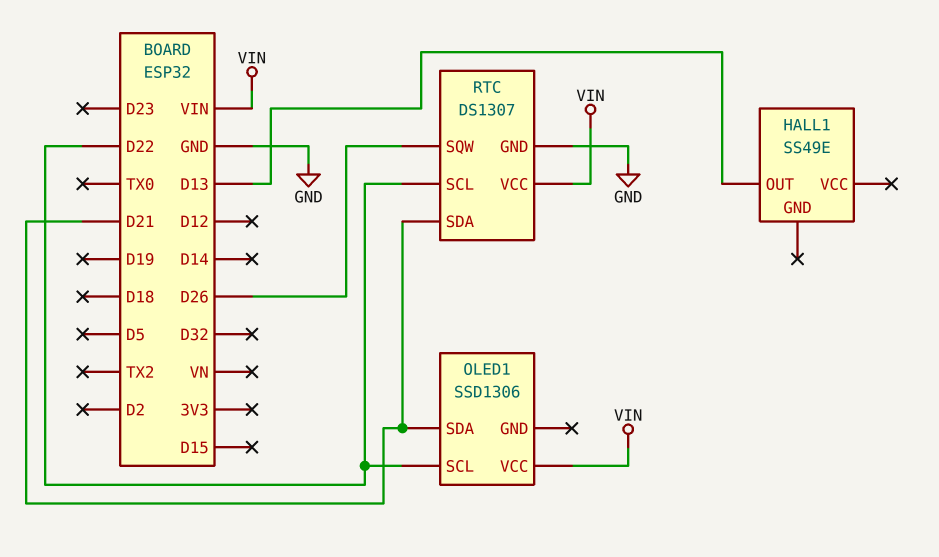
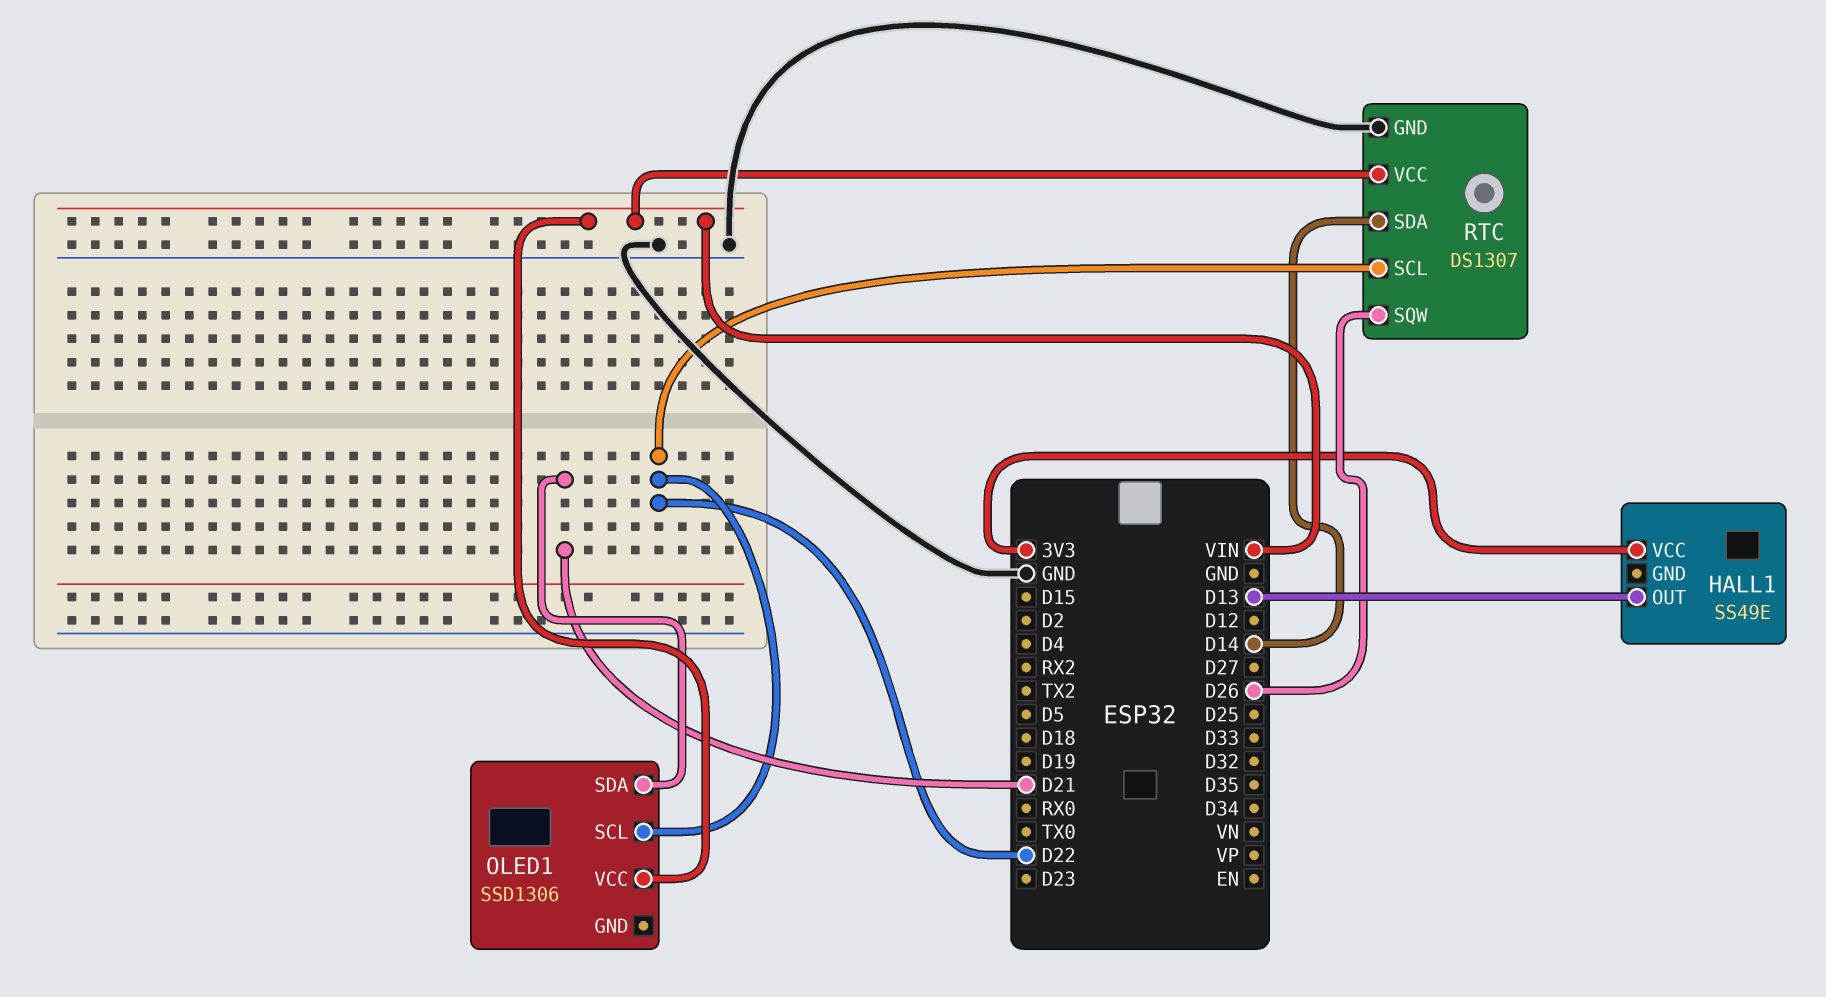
HALL1 pin VCC: none -> 3V3
RTC pin SDA: D21 -> D14

